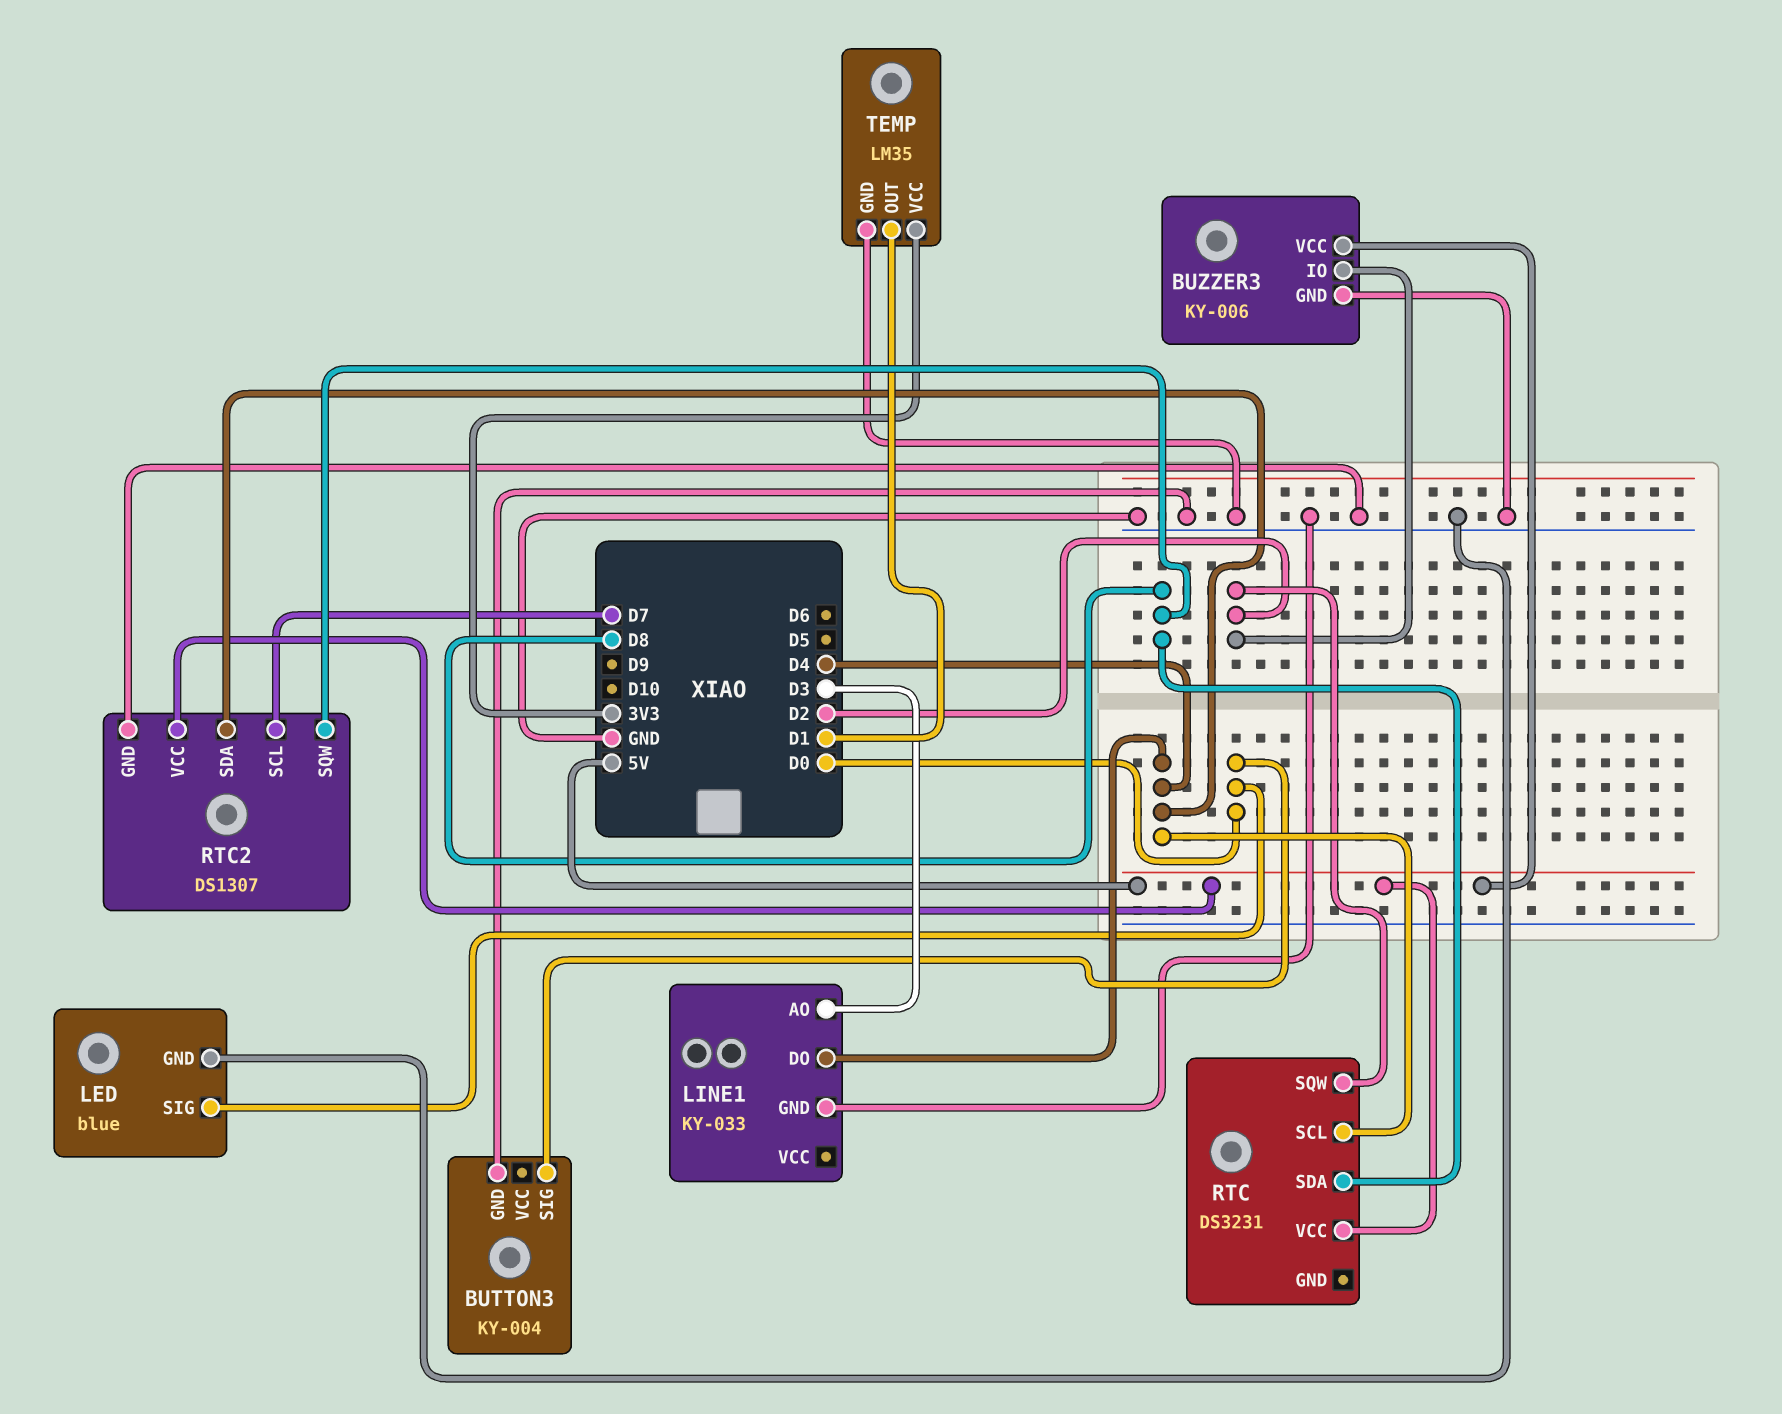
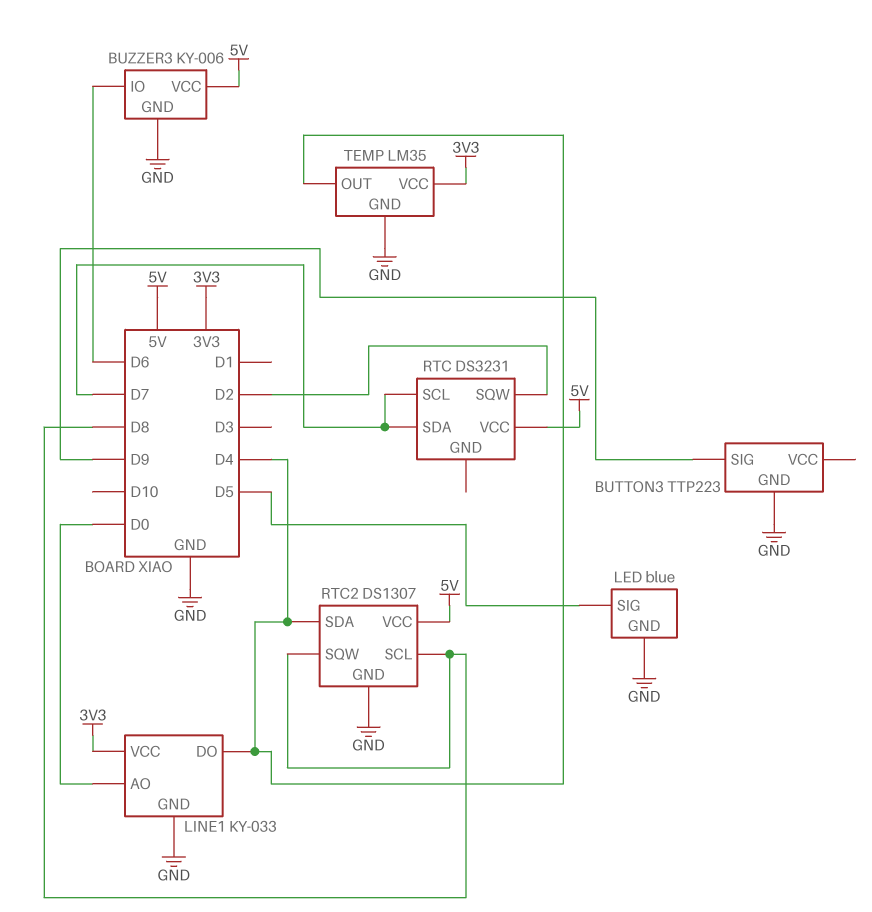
BUTTON3: KY-004 -> TTP223
BUTTON3 pin SIG: D0 -> D9
BUZZER3 pin IO: D2 -> D6
LED pin SIG: D0 -> D5
LINE1 pin AO: D3 -> D0
LINE1 pin VCC: none -> 3V3
RTC pin SCL: D4 -> D7
RTC pin SDA: D8 -> D7
RTC2 pin SCL: D7 -> D8
TEMP pin OUT: D1 -> D4

